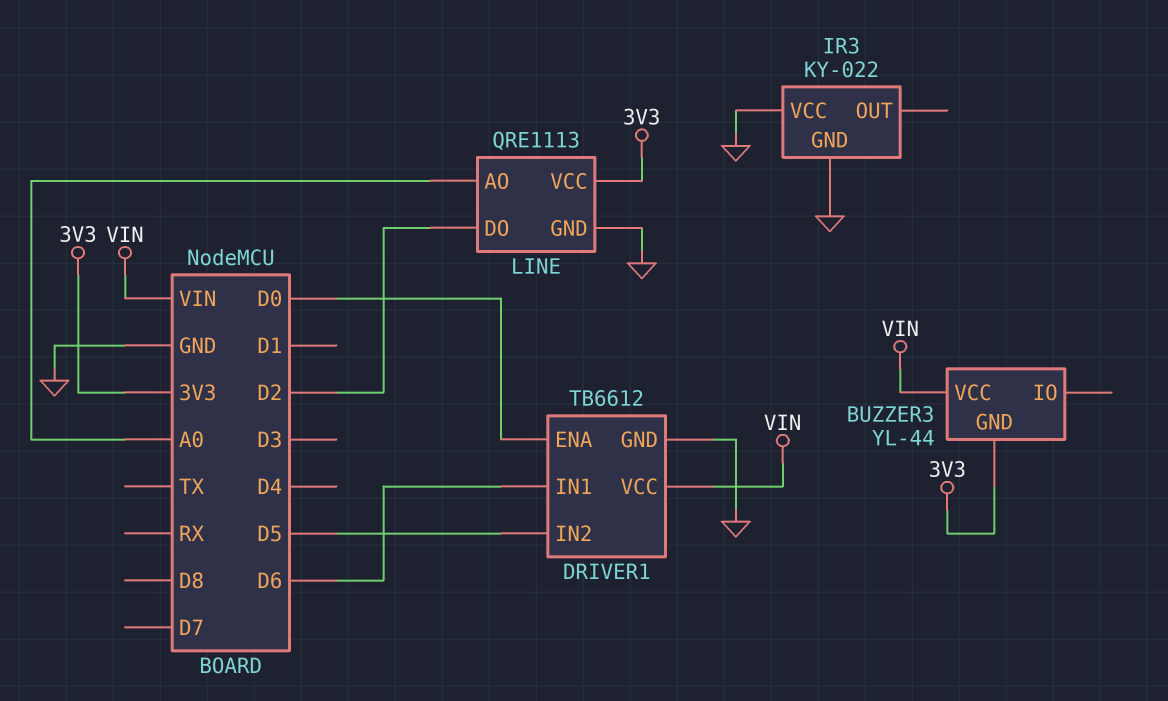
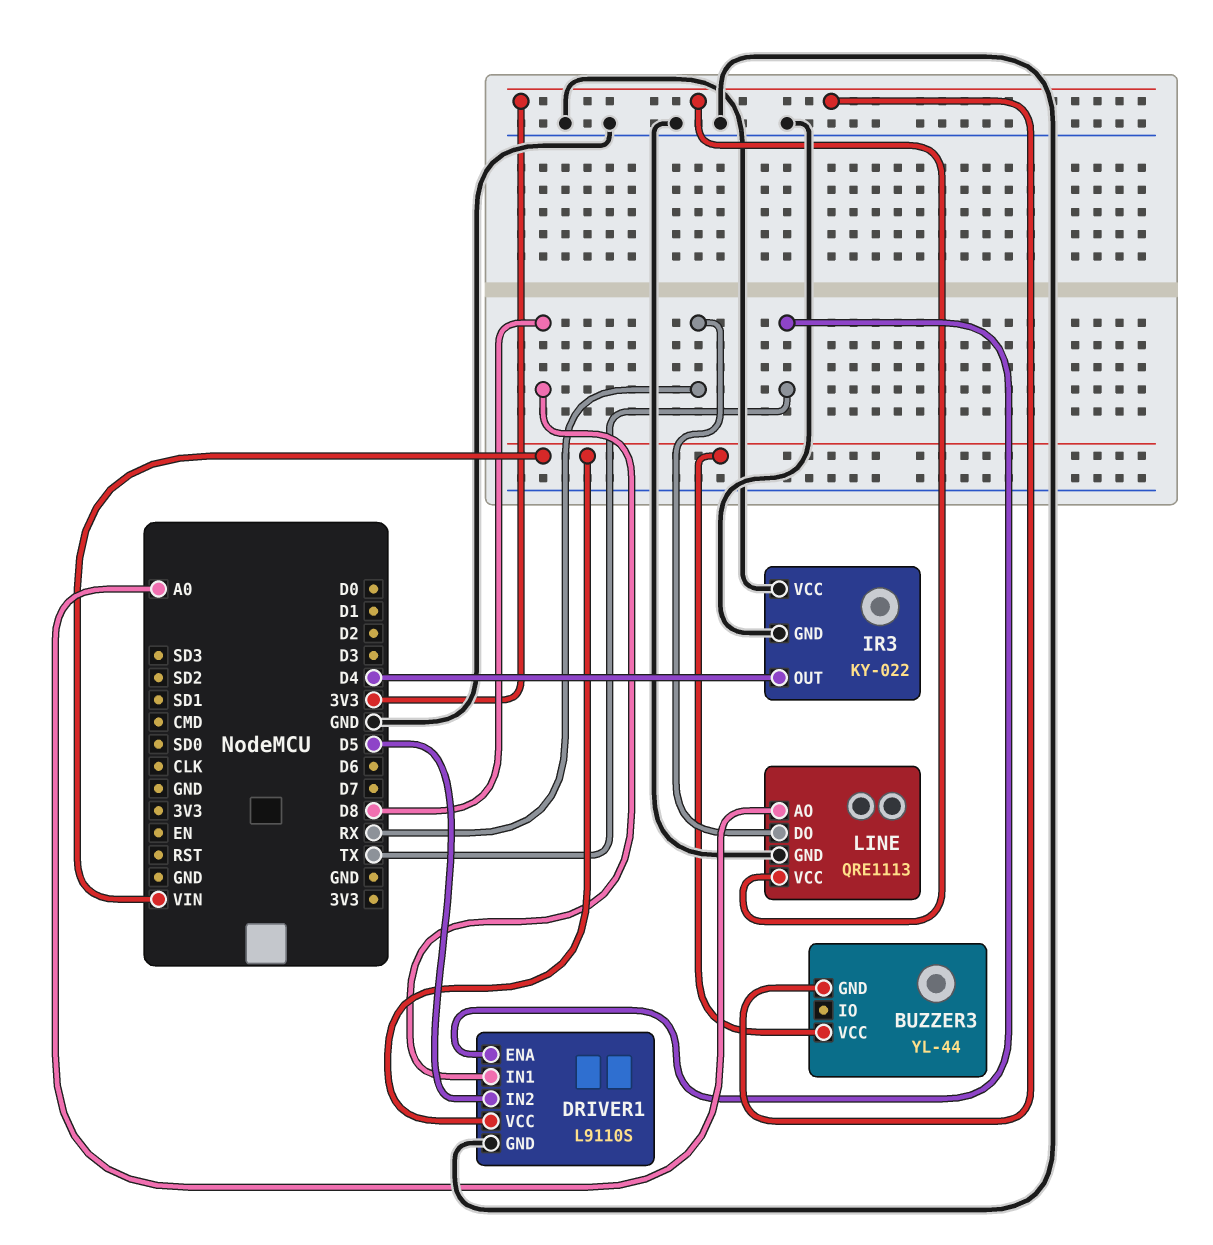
DRIVER1: TB6612 -> L9110S
DRIVER1 pin ENA: D0 -> TX
DRIVER1 pin IN1: D6 -> D8
IR3 pin OUT: none -> D4
LINE pin DO: D2 -> RX

